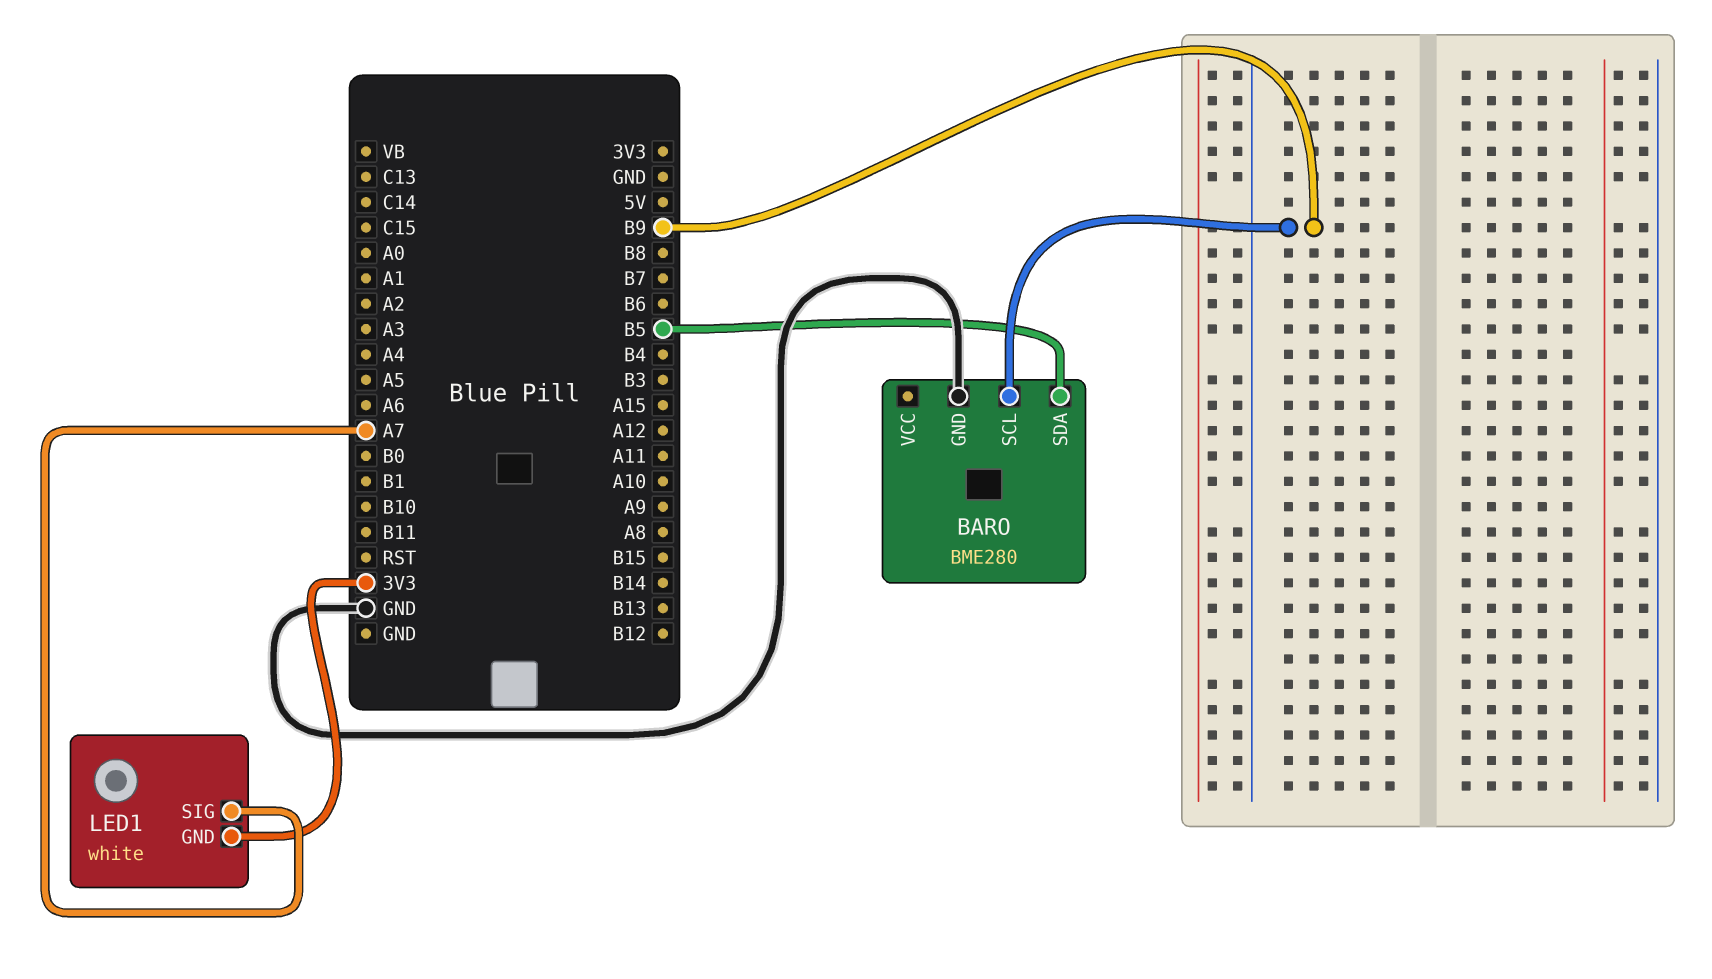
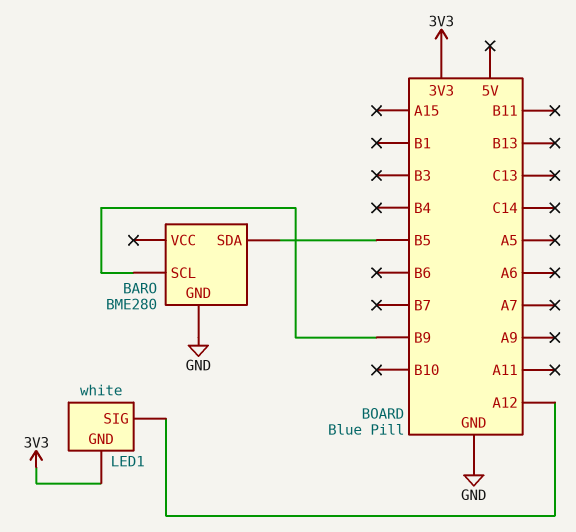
LED1 pin SIG: A7 -> A12

